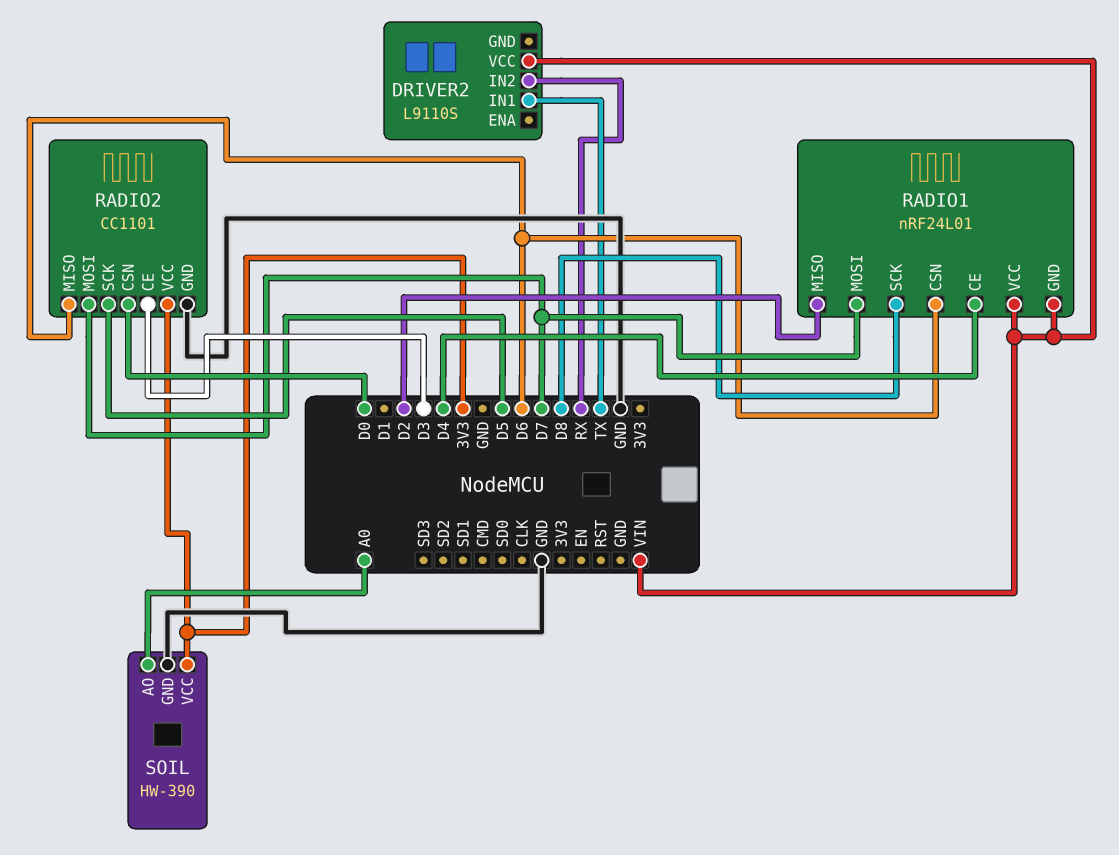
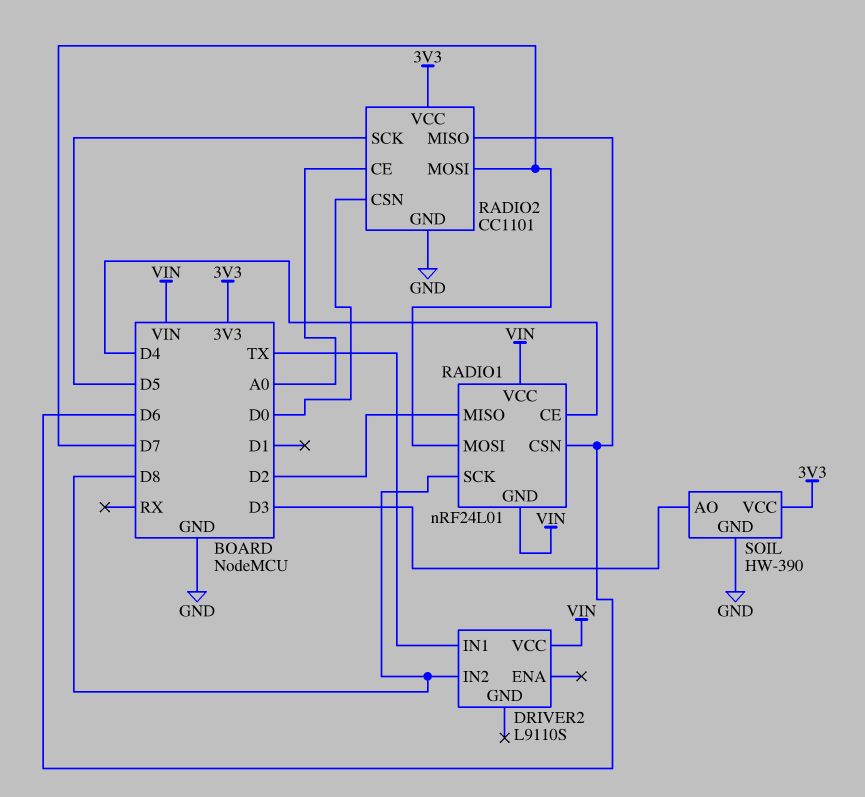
DRIVER2 pin IN2: RX -> D8
RADIO2 pin CE: D3 -> A0
SOIL pin AO: A0 -> D3

